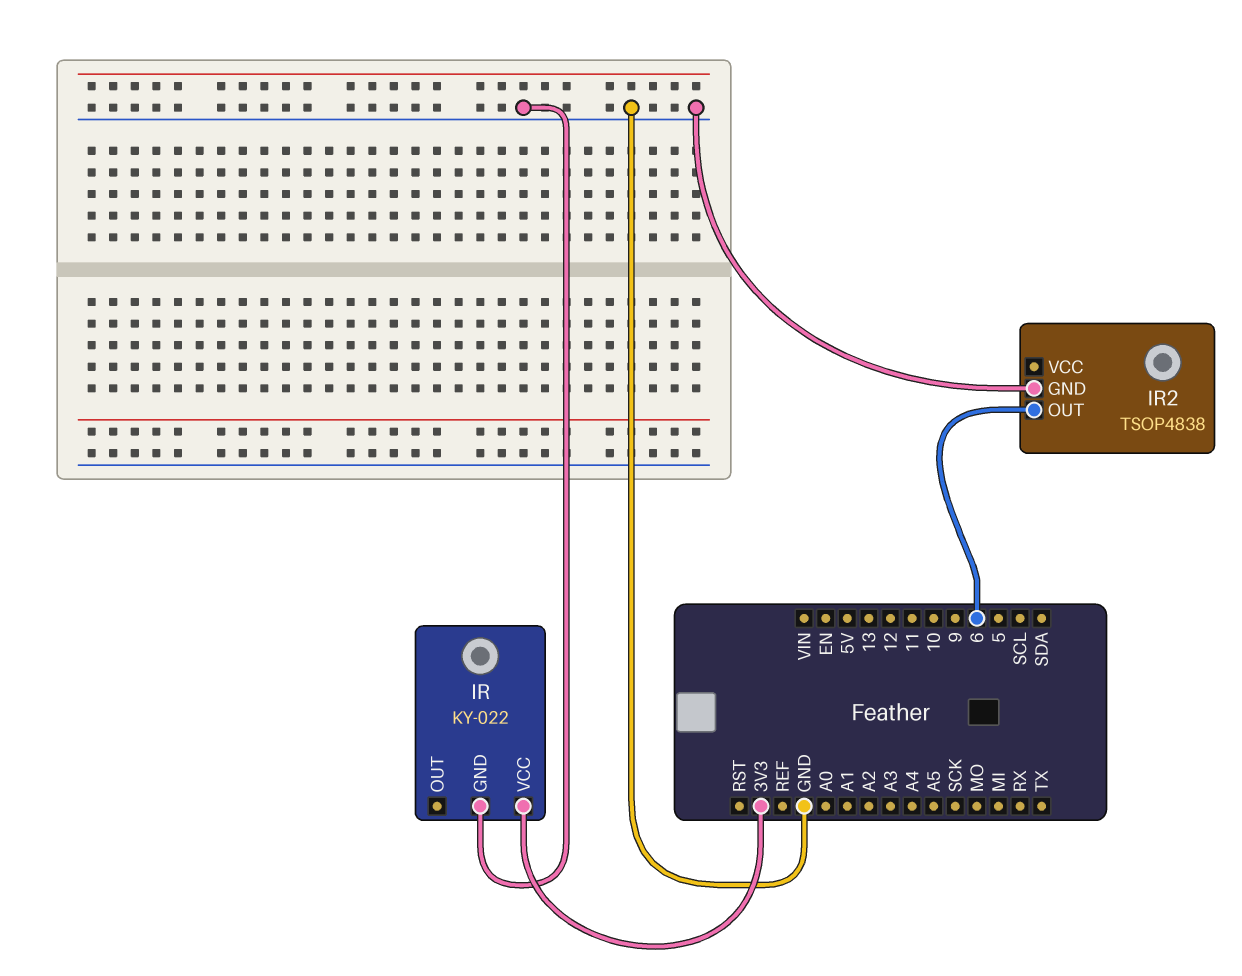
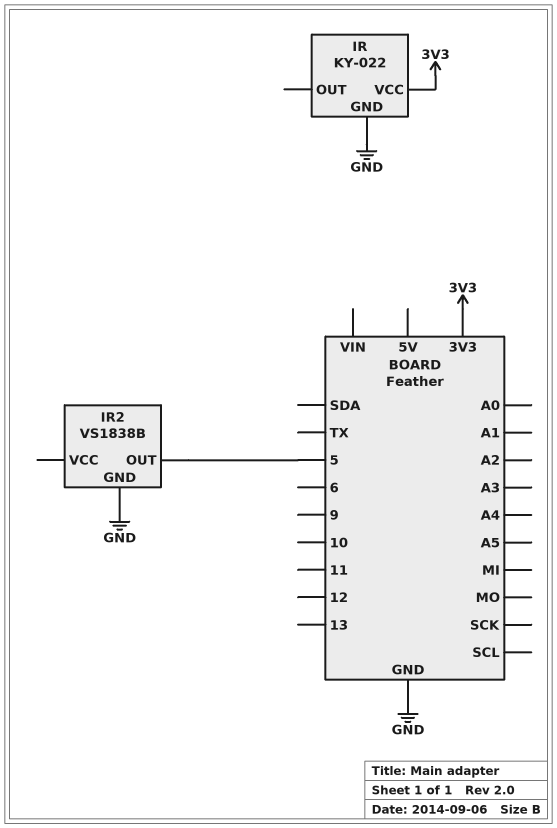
IR2: TSOP4838 -> VS1838B
IR2 pin OUT: 6 -> 5

